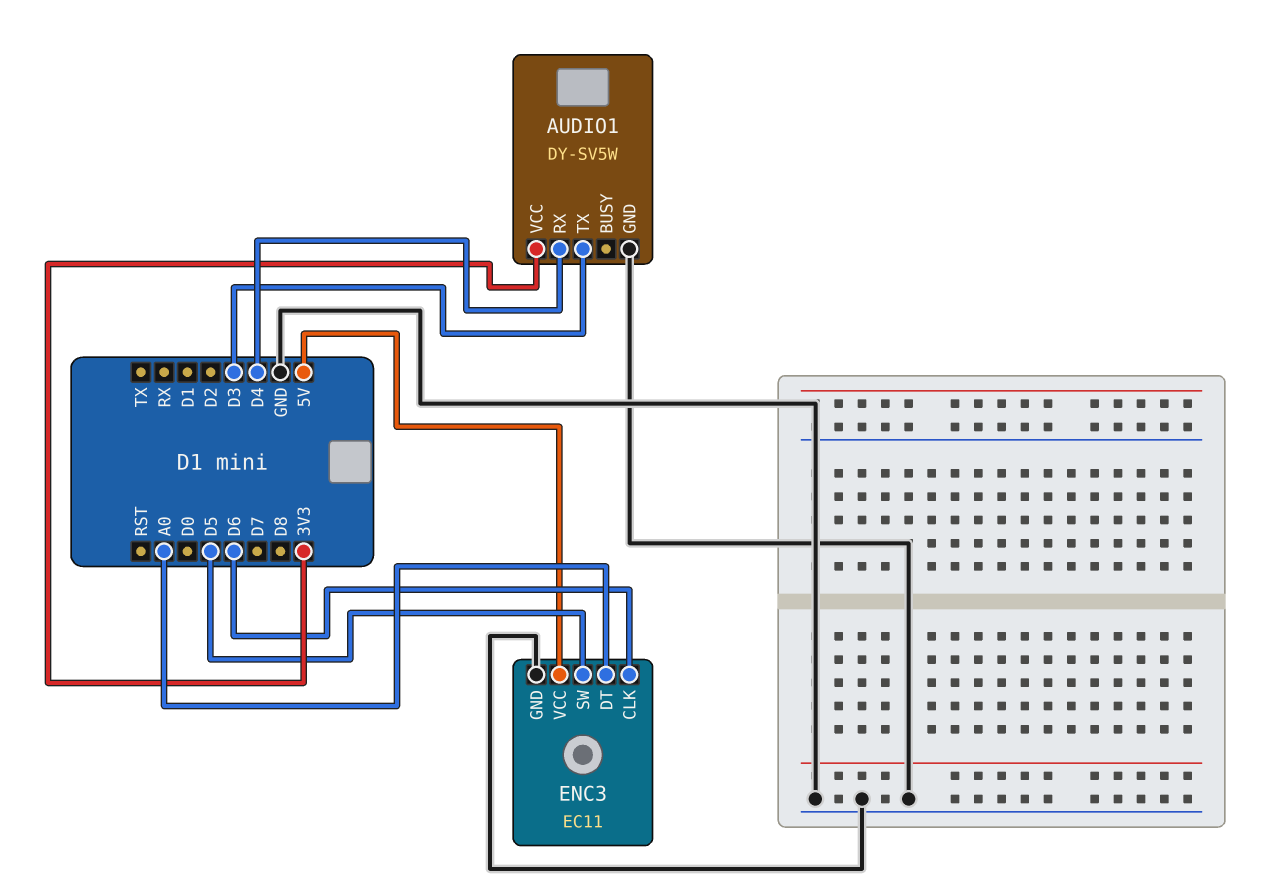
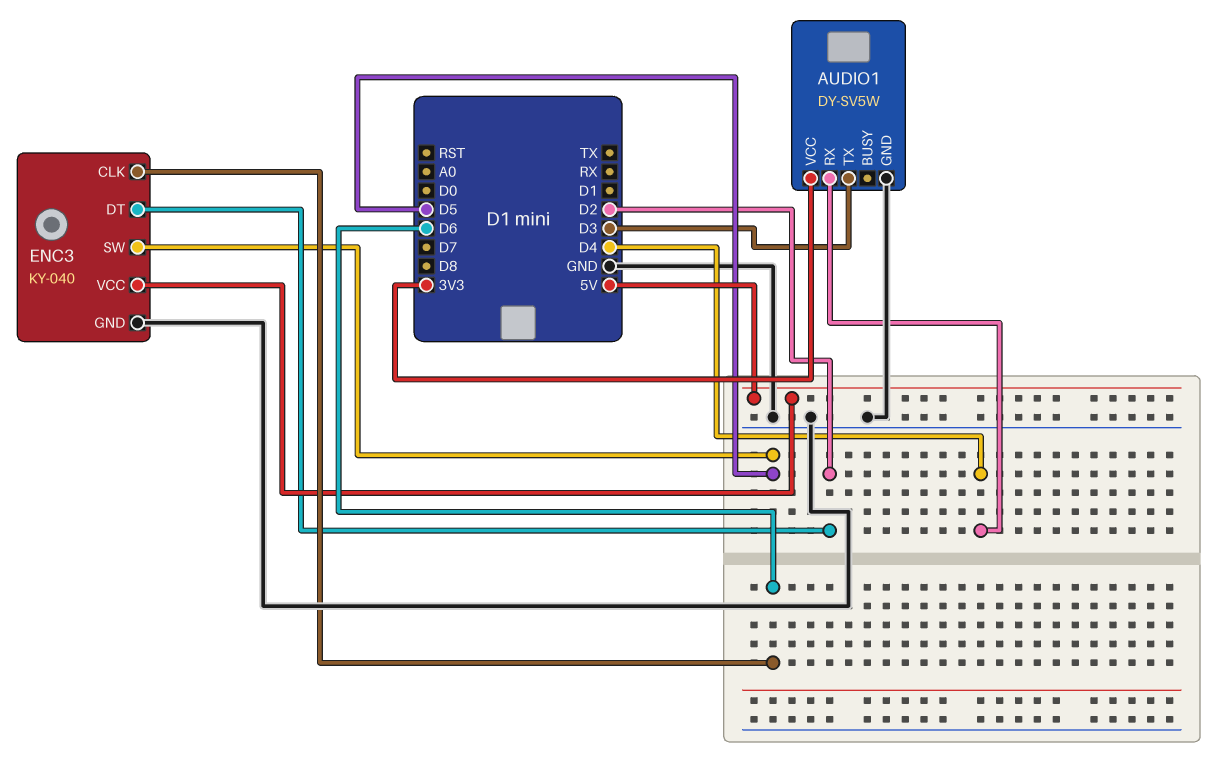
ENC3: EC11 -> KY-040
ENC3 pin DT: A0 -> D2

